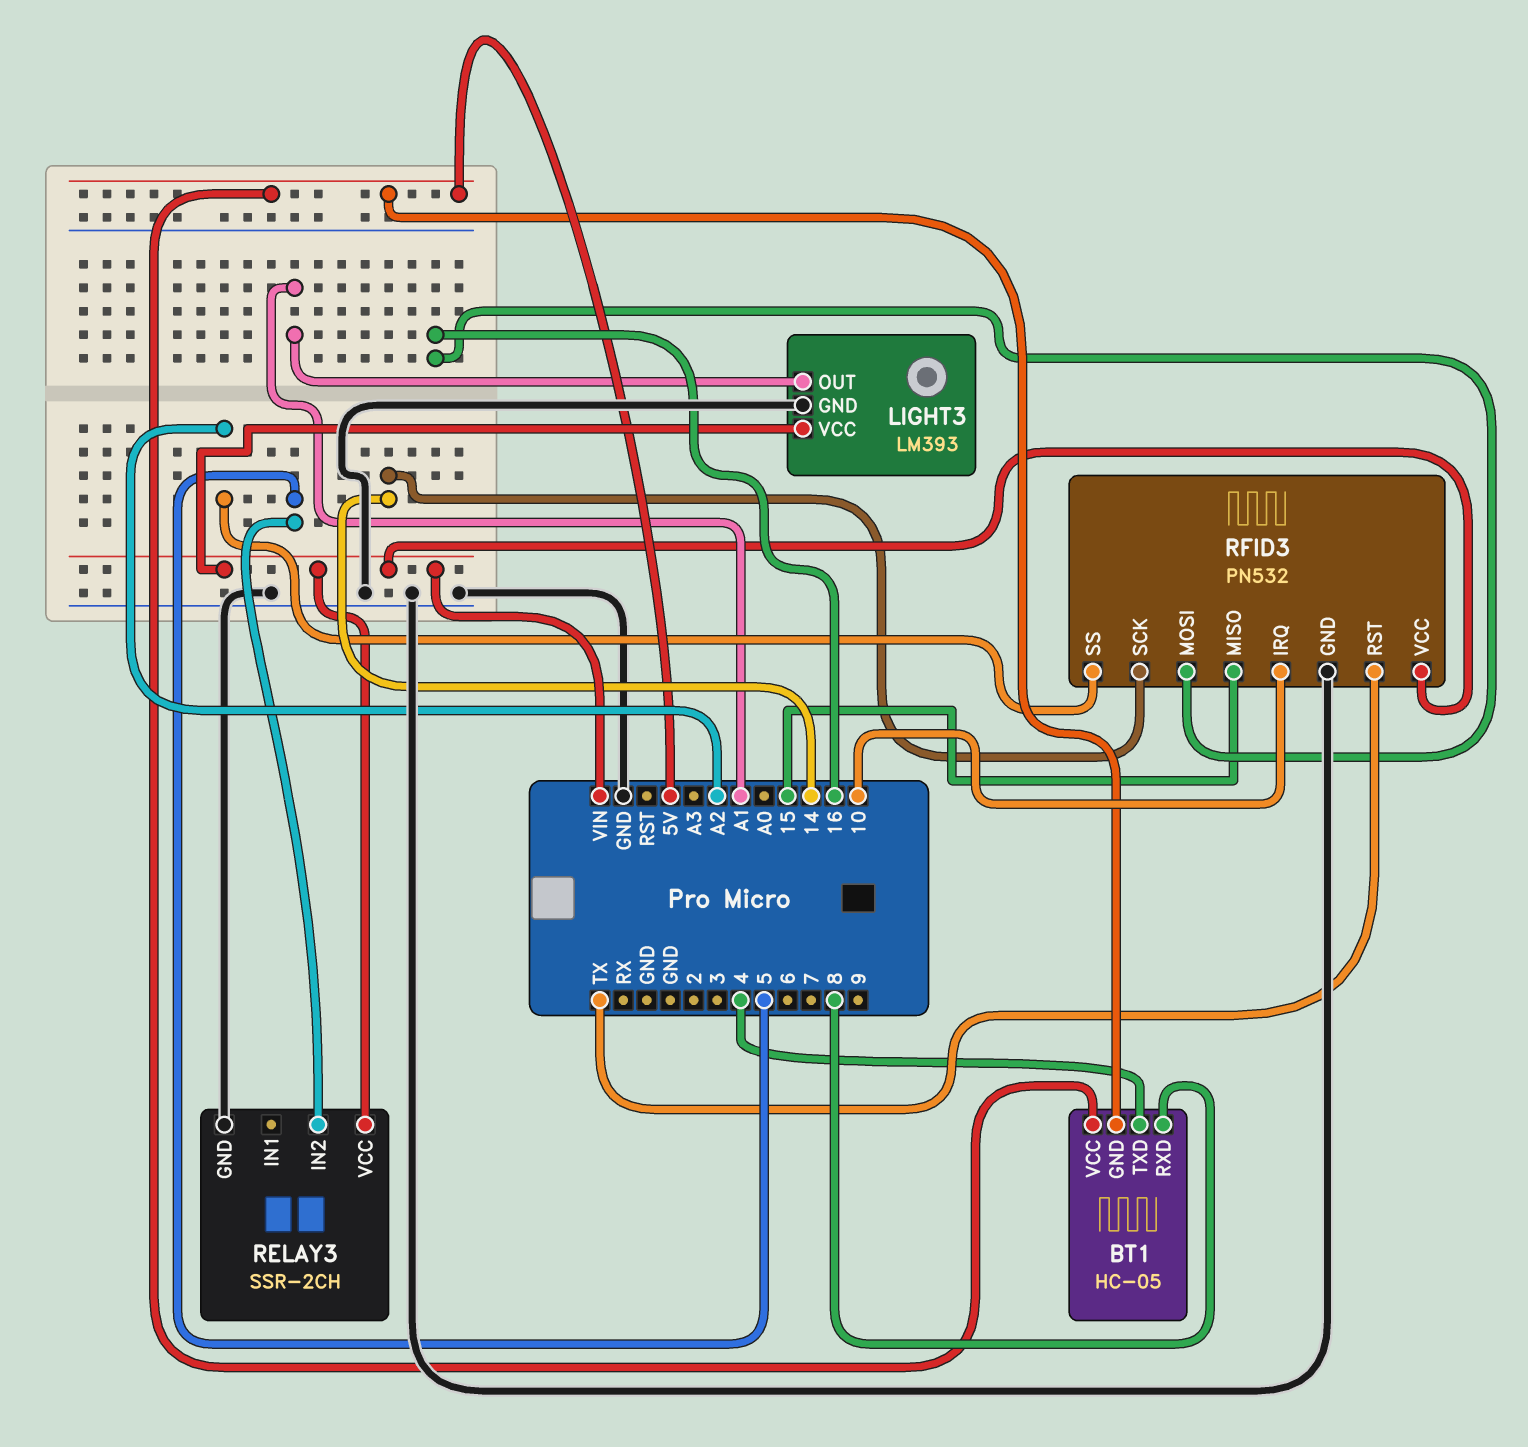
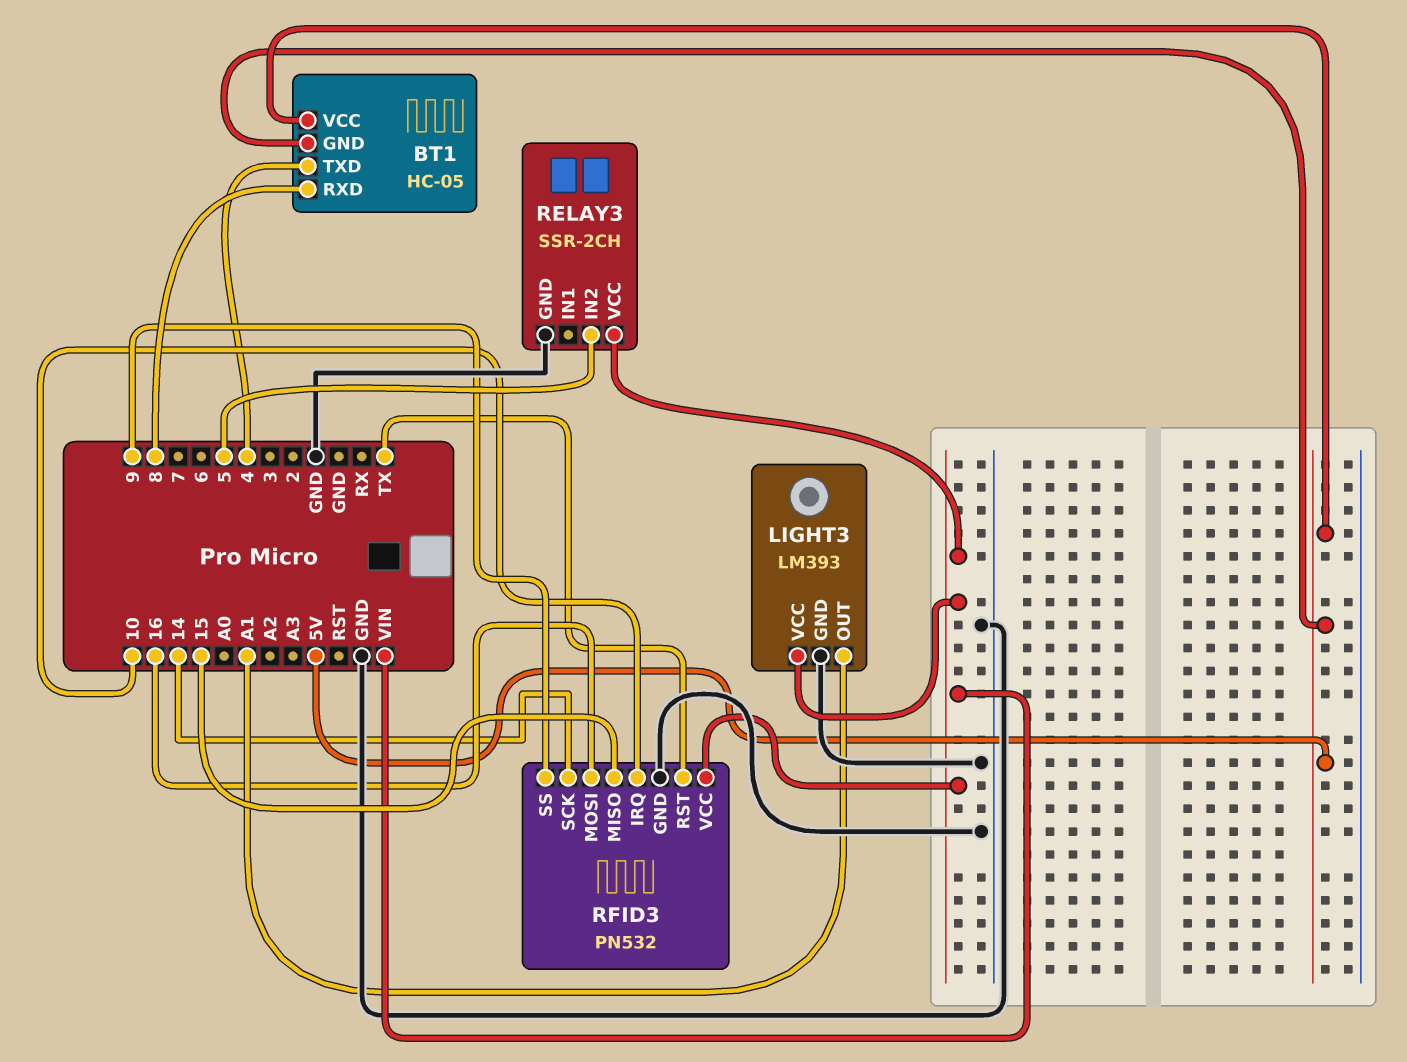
RFID3 pin SS: A2 -> 9

